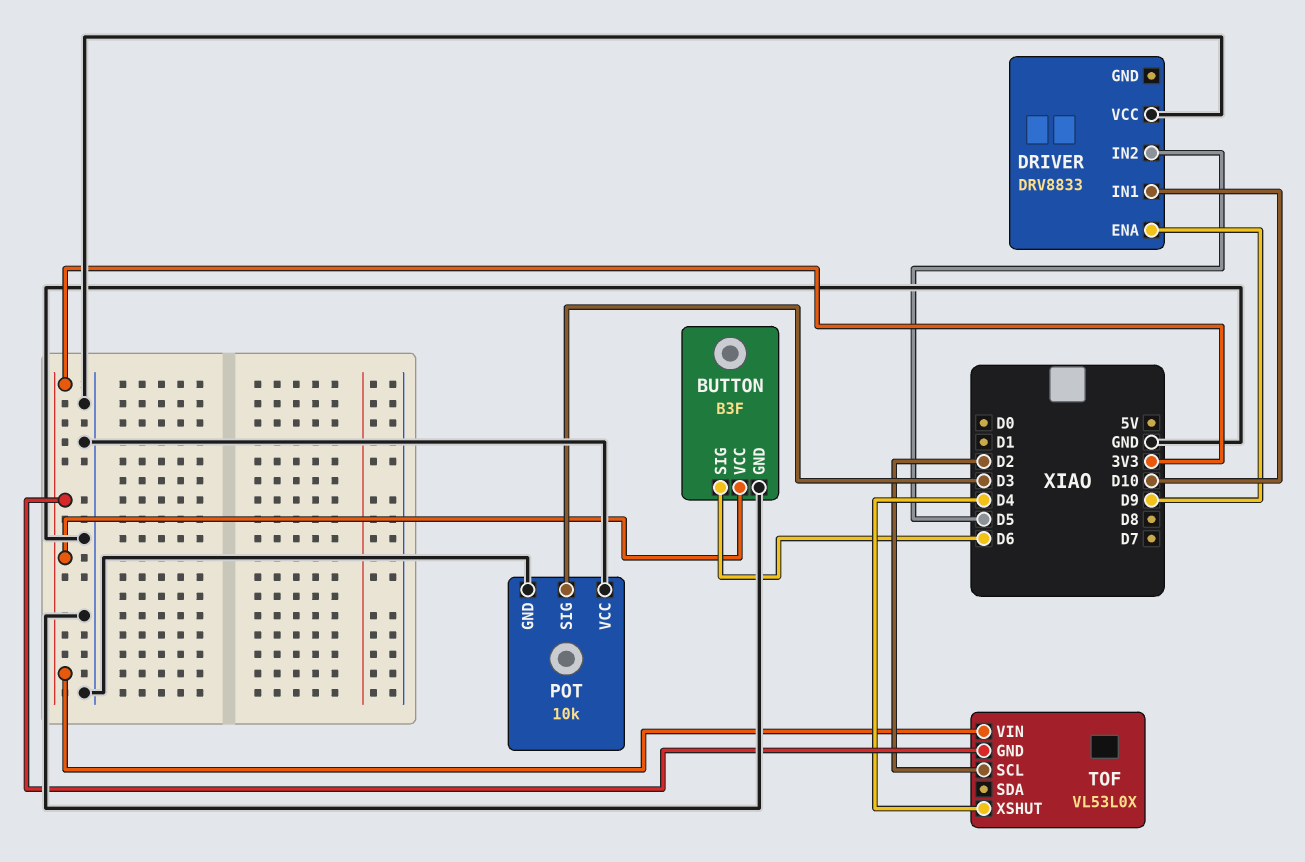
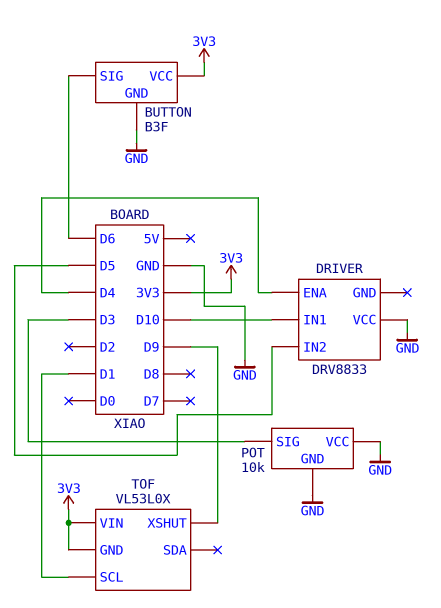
DRIVER pin ENA: D9 -> D4
TOF pin SCL: D2 -> D1
TOF pin XSHUT: D4 -> D9

